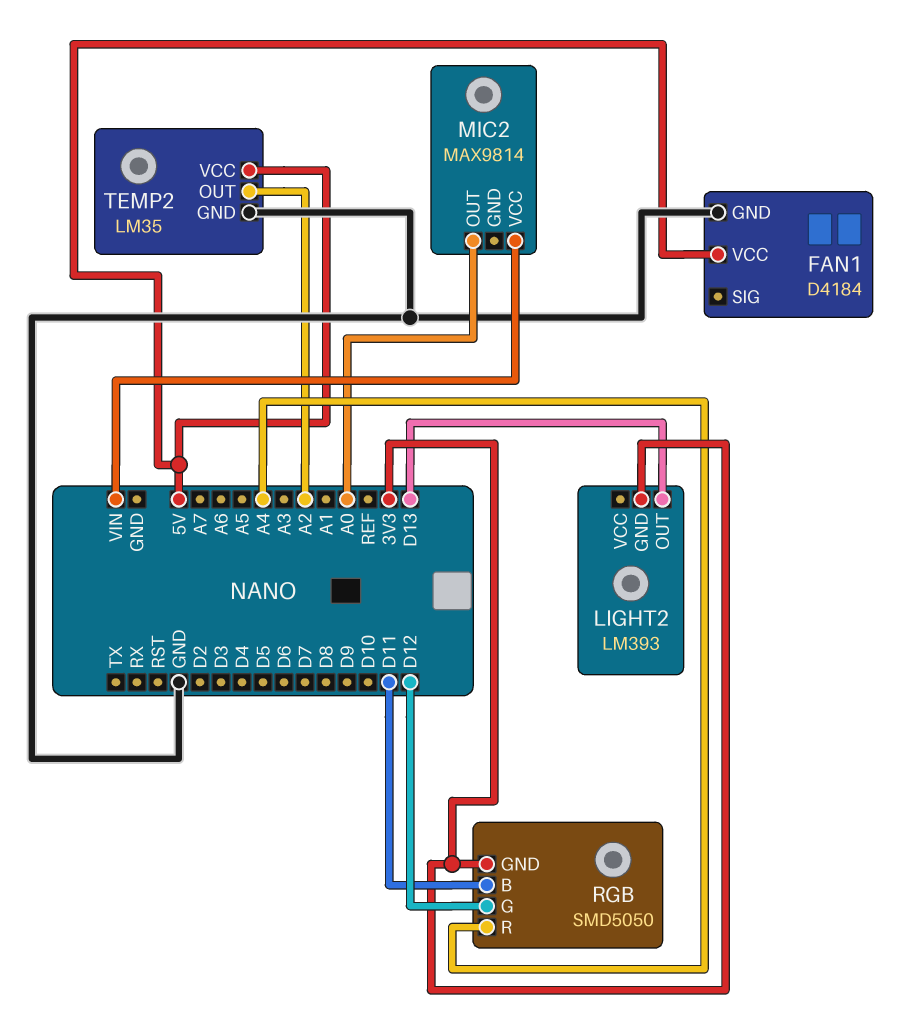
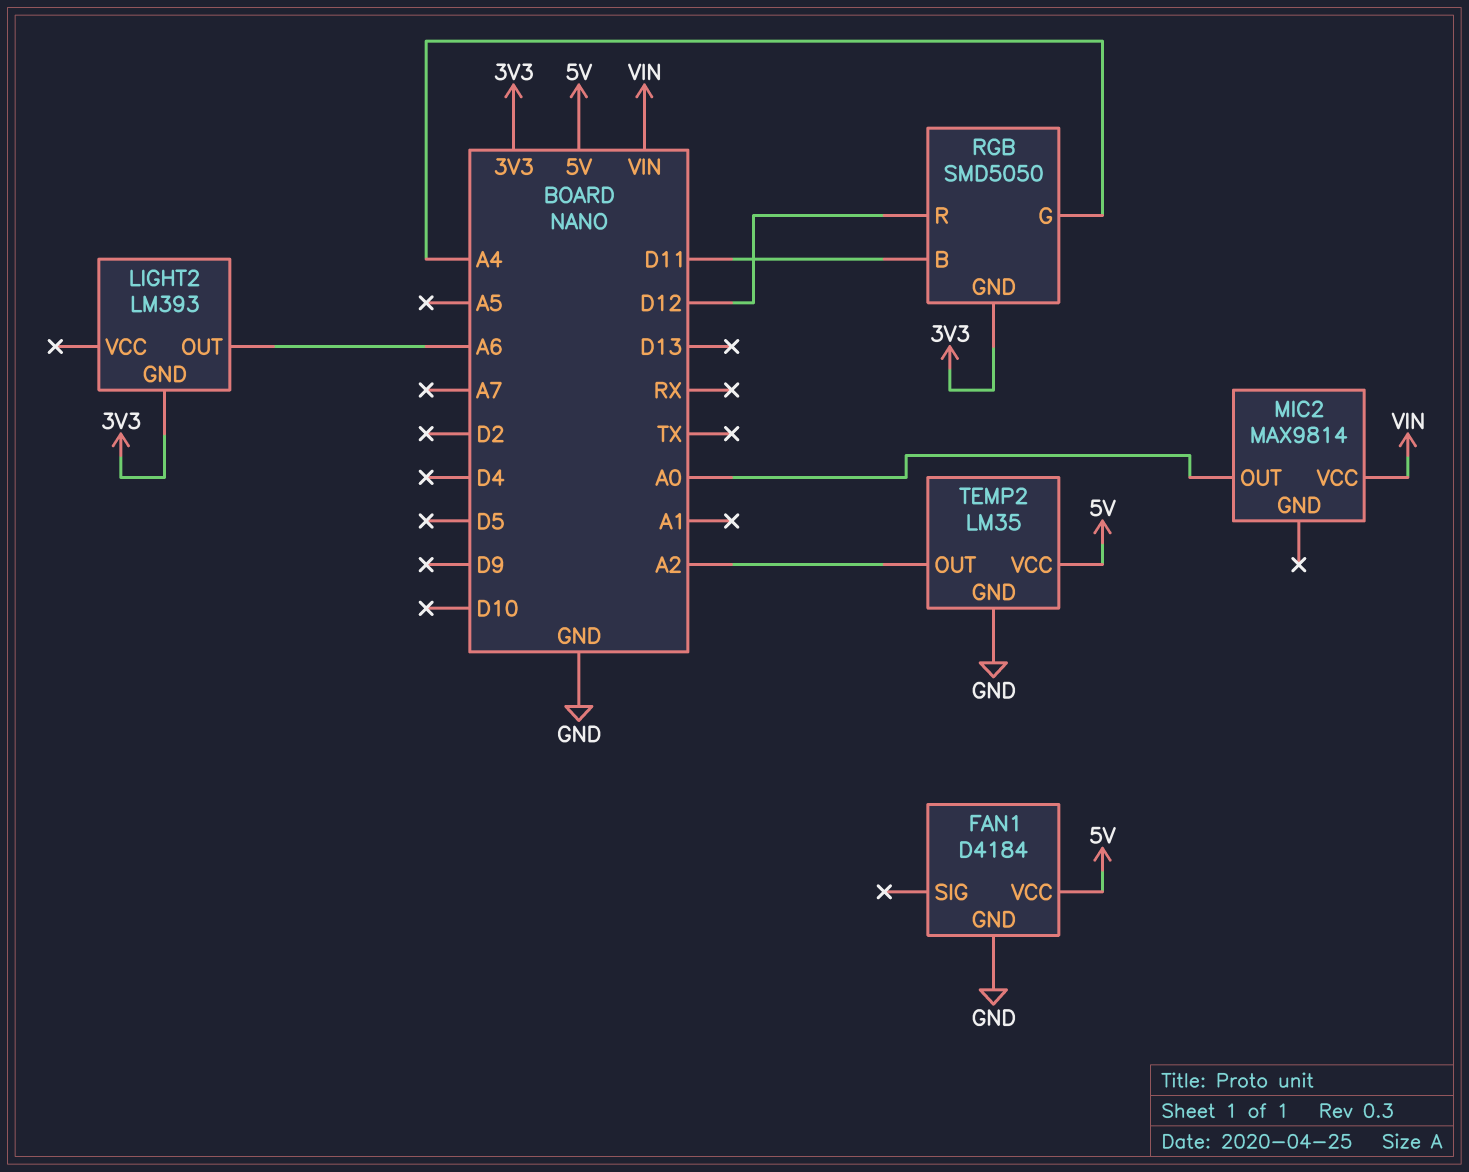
LIGHT2 pin OUT: D13 -> A6
RGB pin G: D12 -> A4
RGB pin R: A4 -> D12

